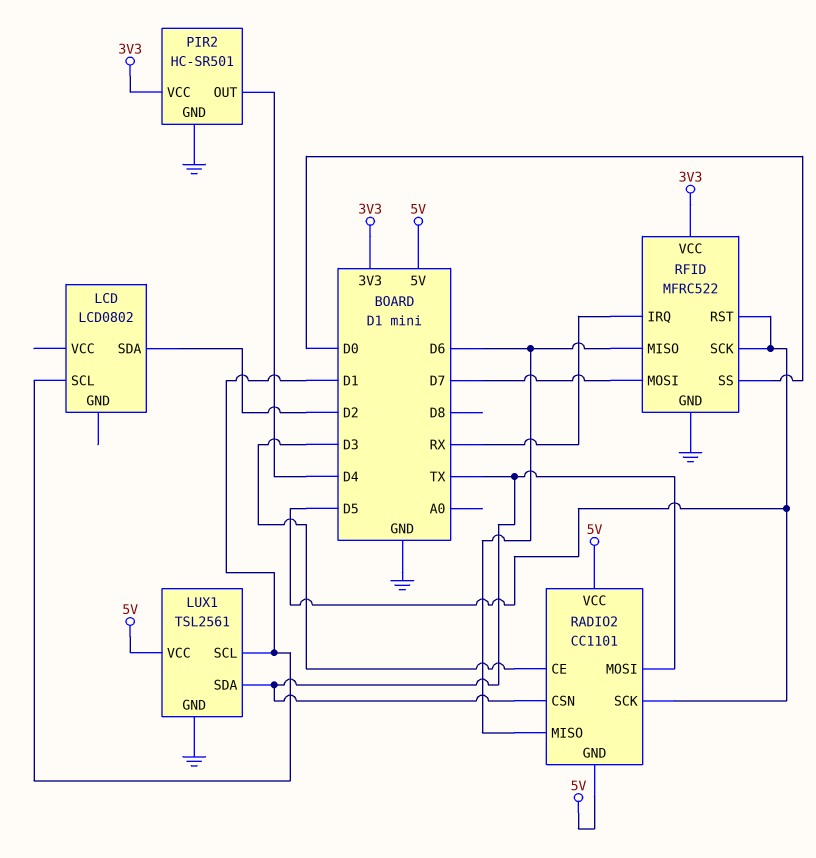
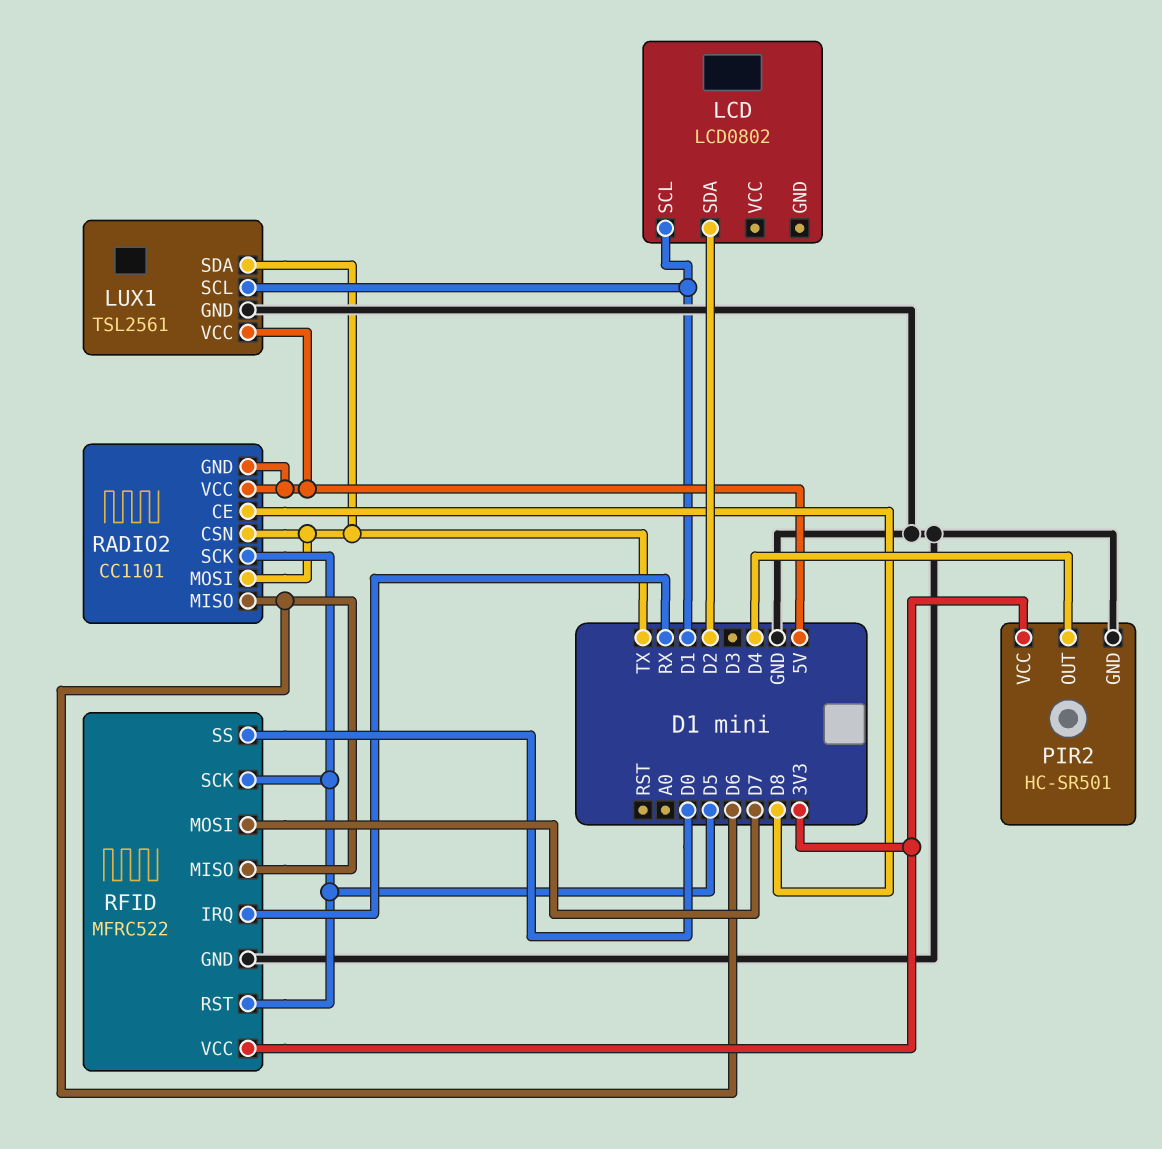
RADIO2 pin CE: D3 -> D8

